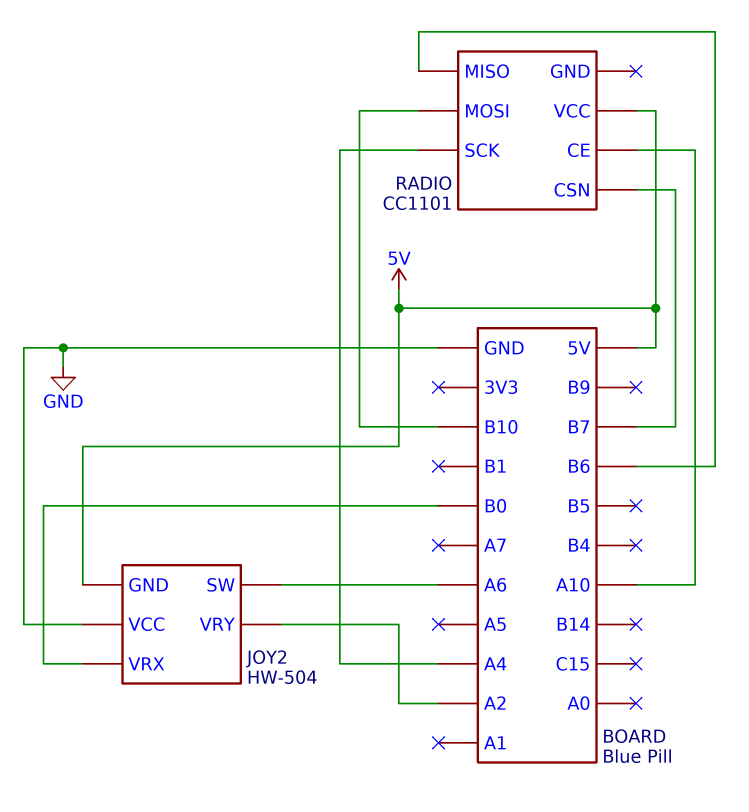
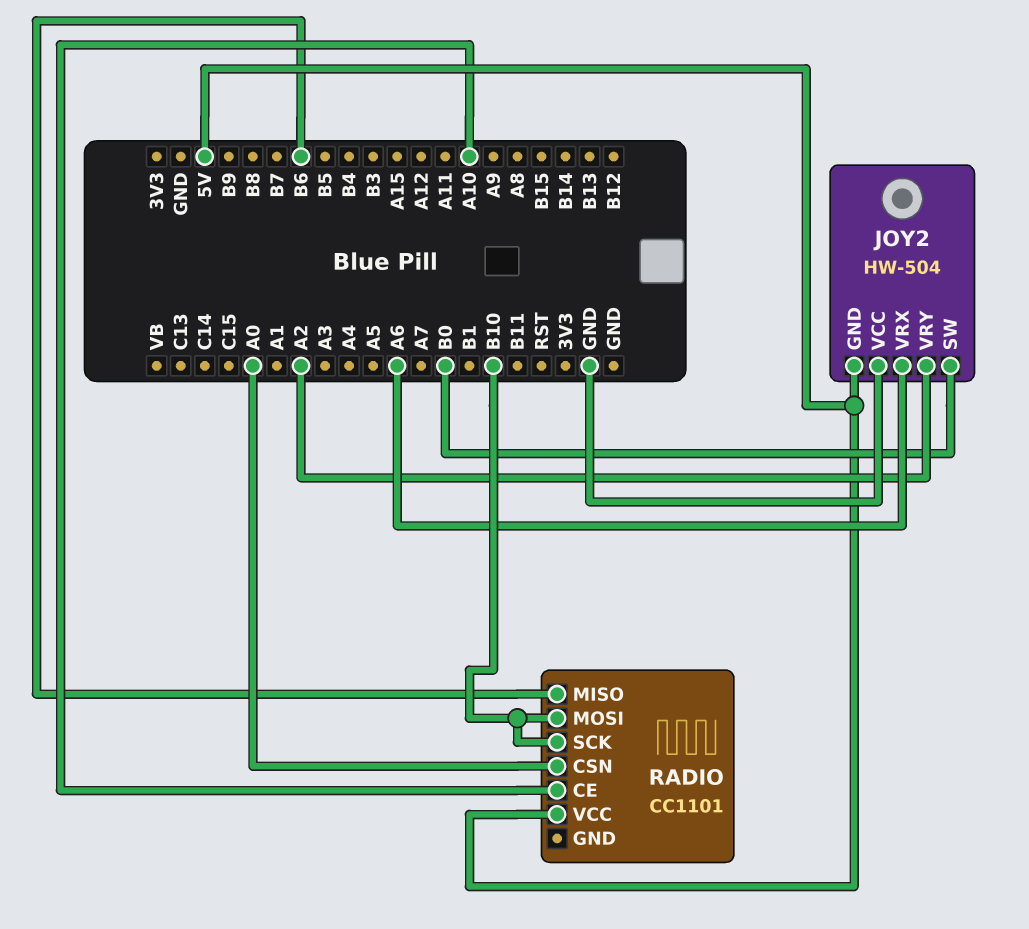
JOY2 pin SW: A6 -> B0
JOY2 pin VRX: B0 -> A6
RADIO pin CSN: B7 -> A0
RADIO pin SCK: A4 -> B10

